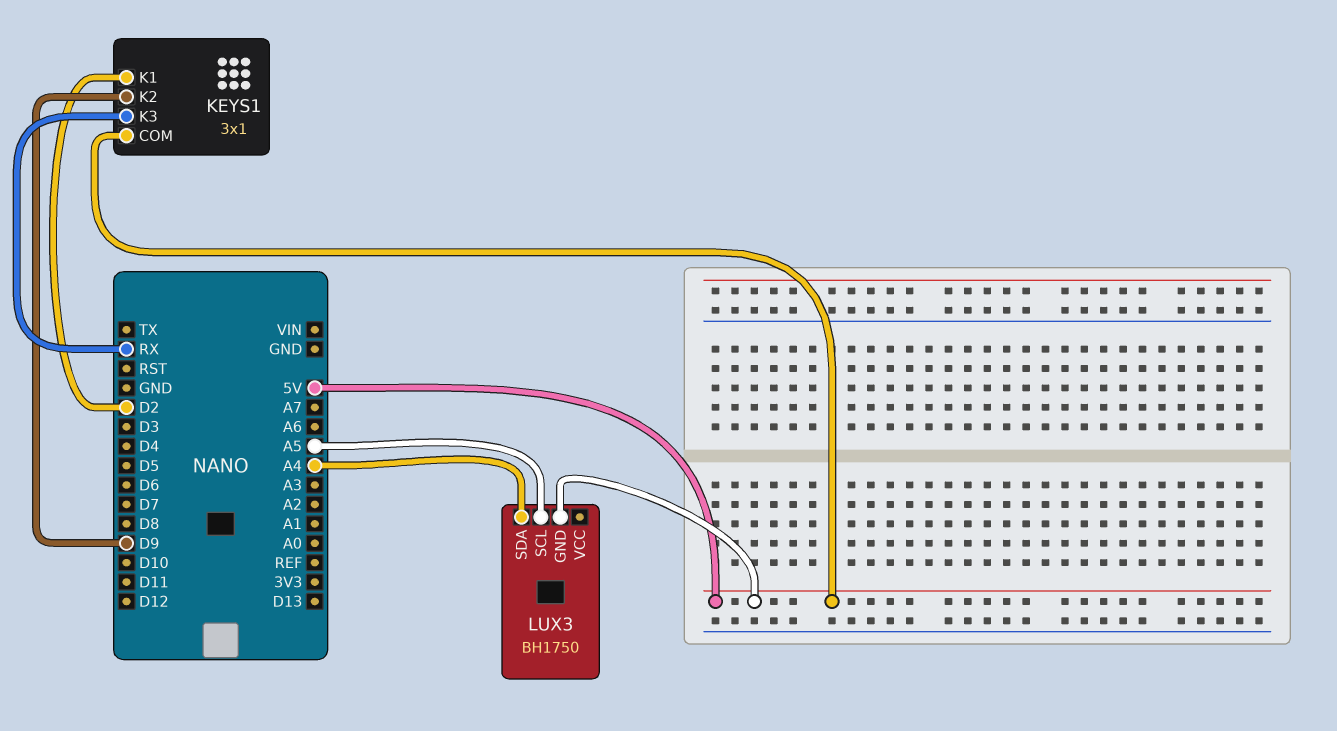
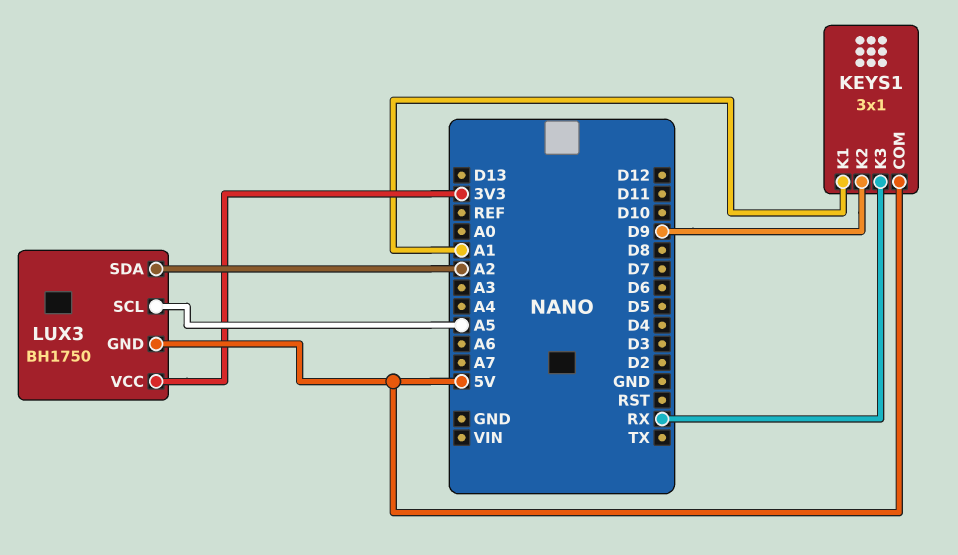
KEYS1 pin K1: D2 -> A1
LUX3 pin SDA: A4 -> A2
LUX3 pin VCC: none -> 3V3

